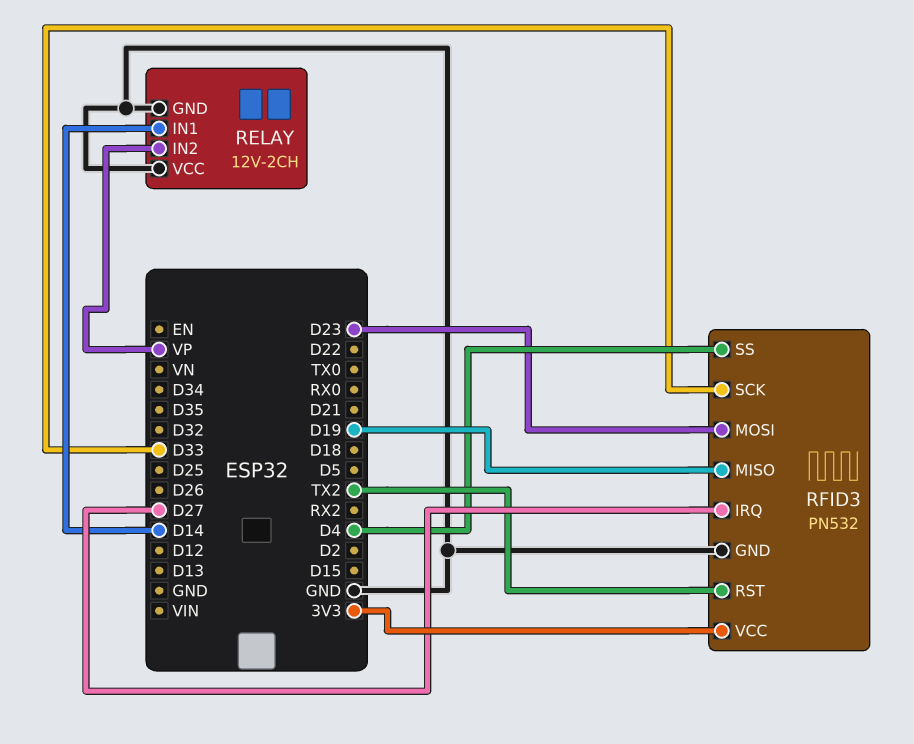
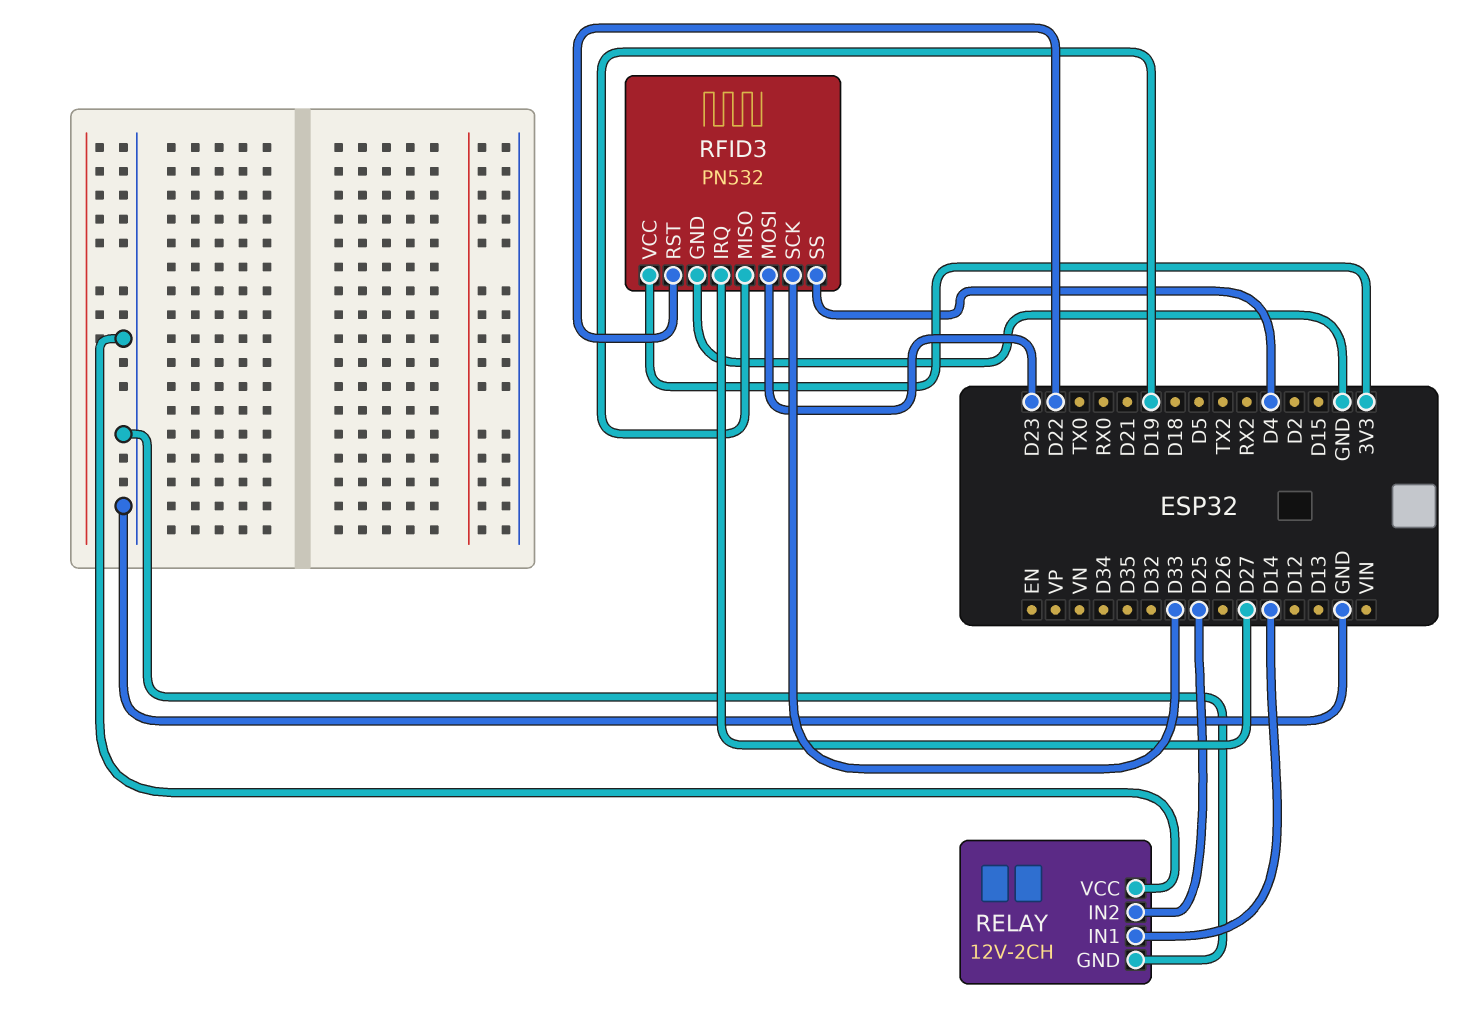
RELAY pin IN2: VP -> D25
RFID3 pin RST: TX2 -> D22

